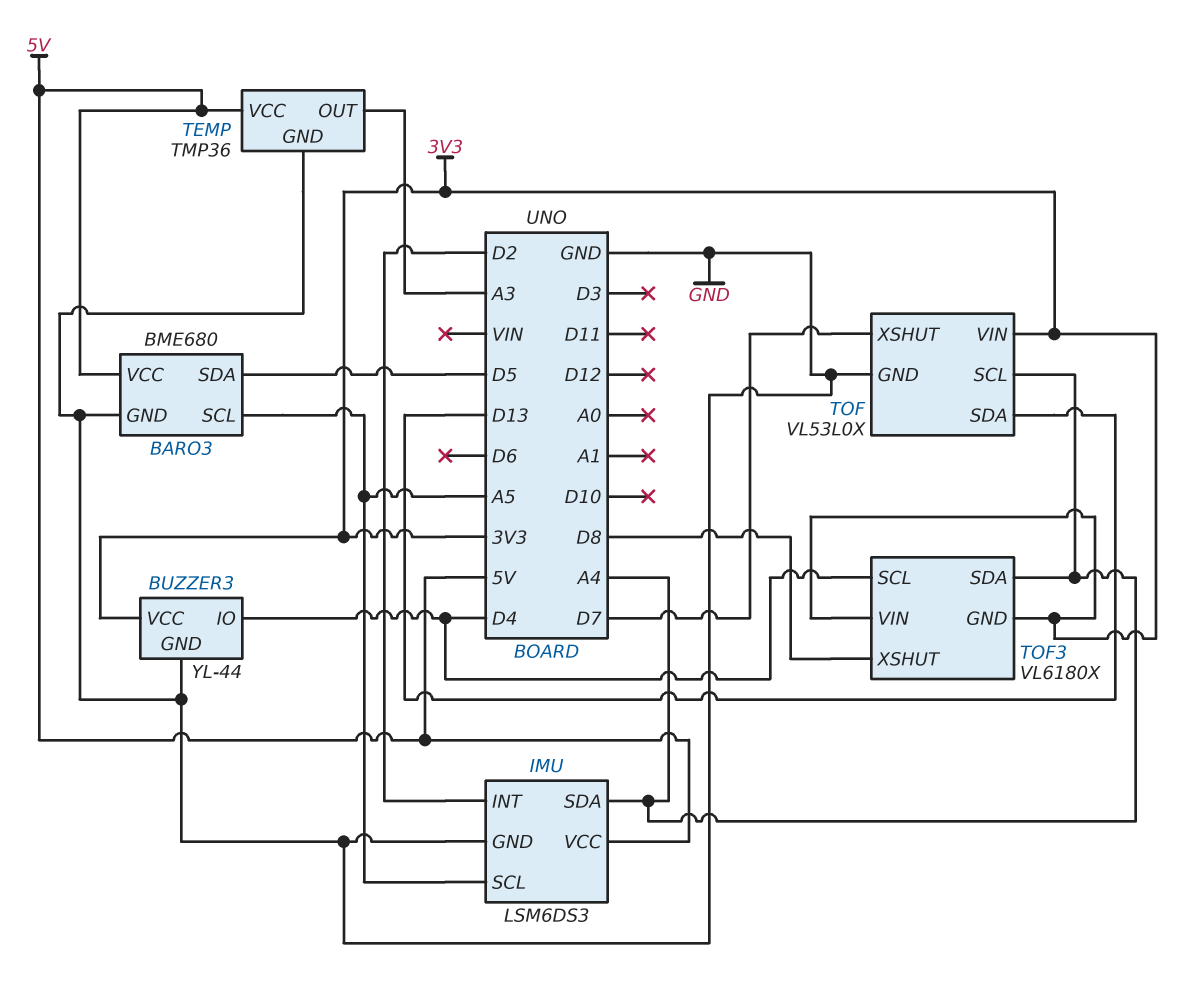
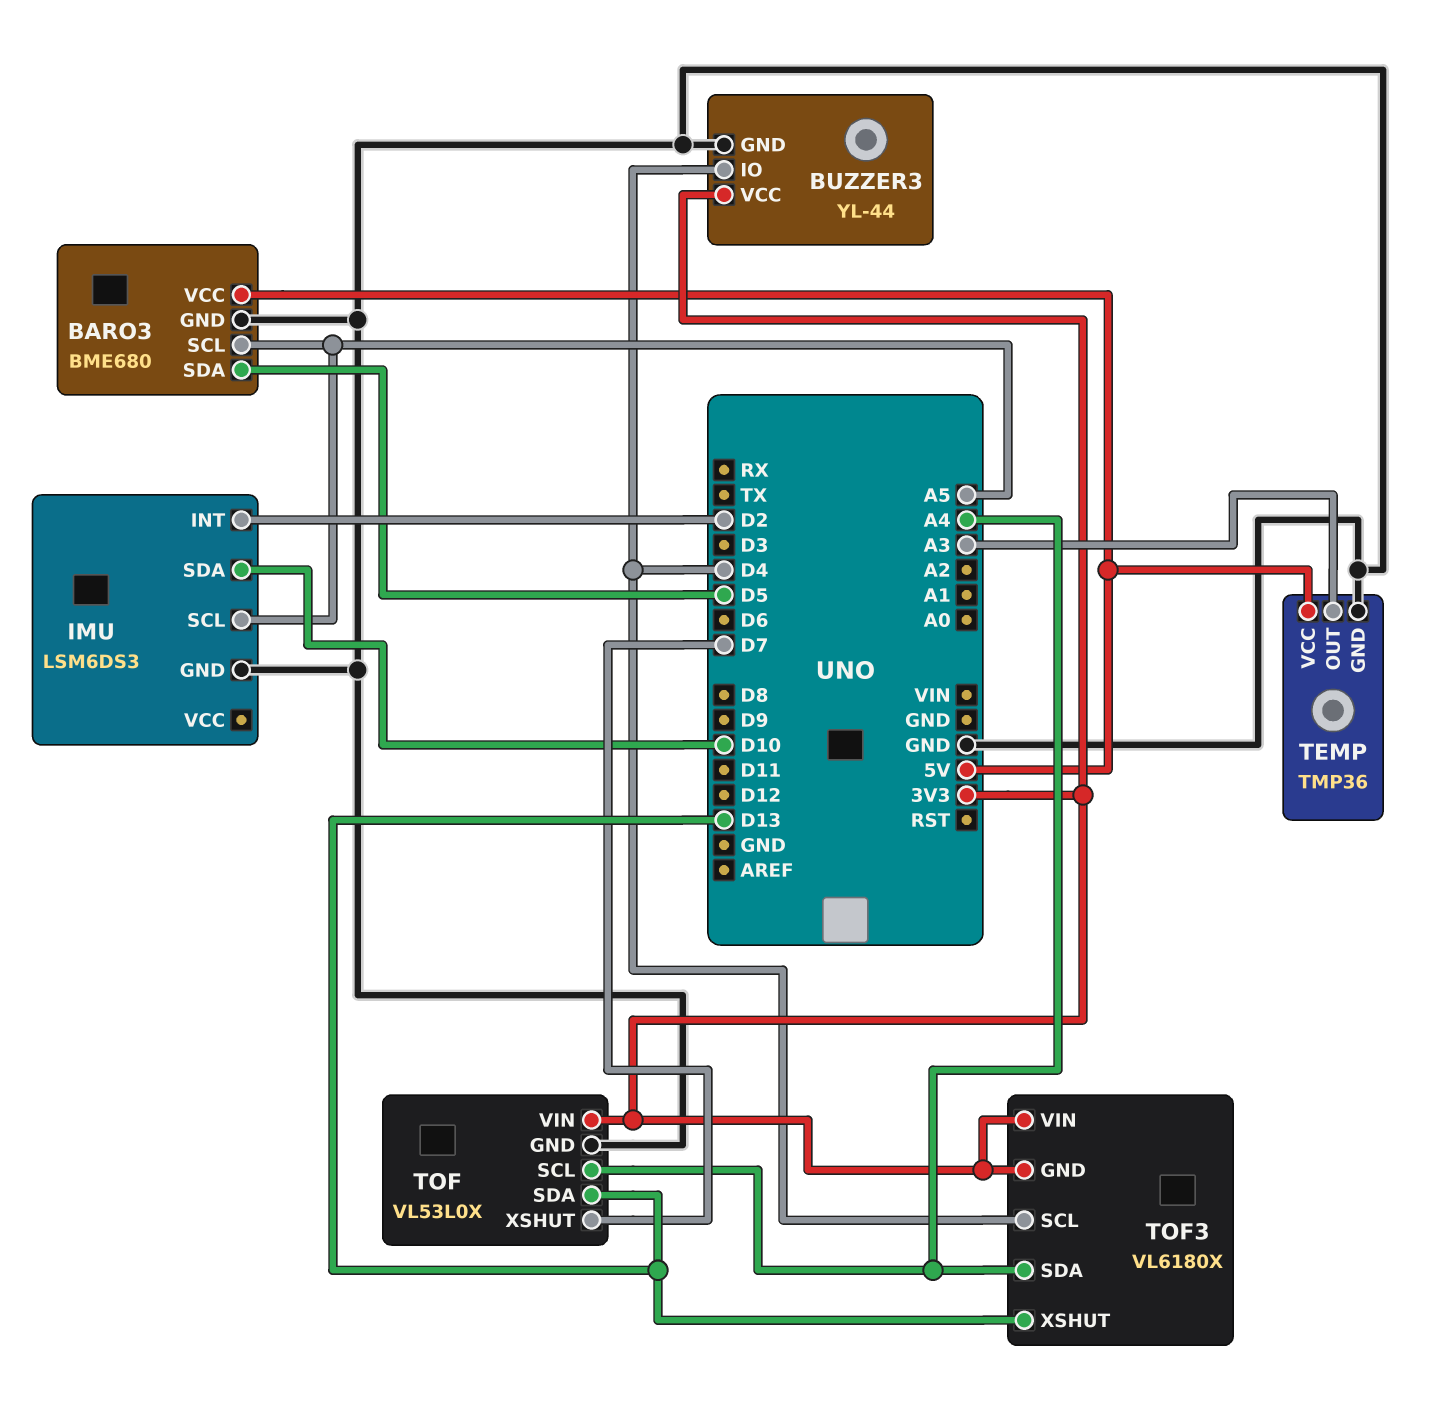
IMU pin SDA: A4 -> D10
IMU pin VCC: 5V -> none
TOF3 pin XSHUT: D8 -> D13

